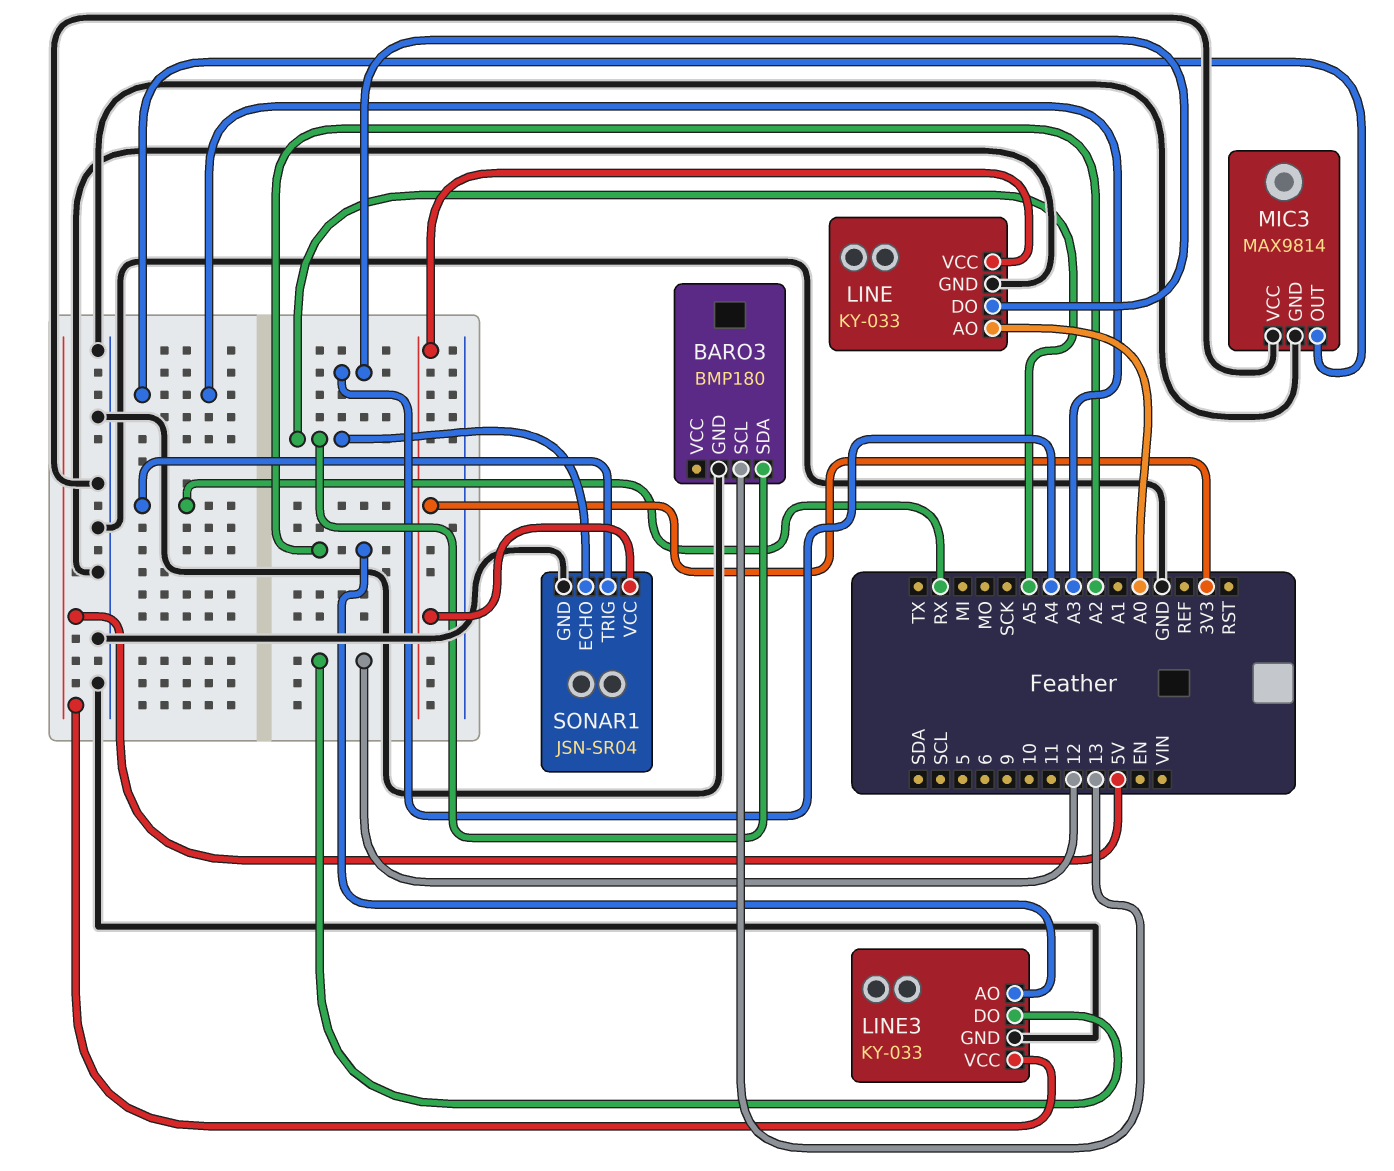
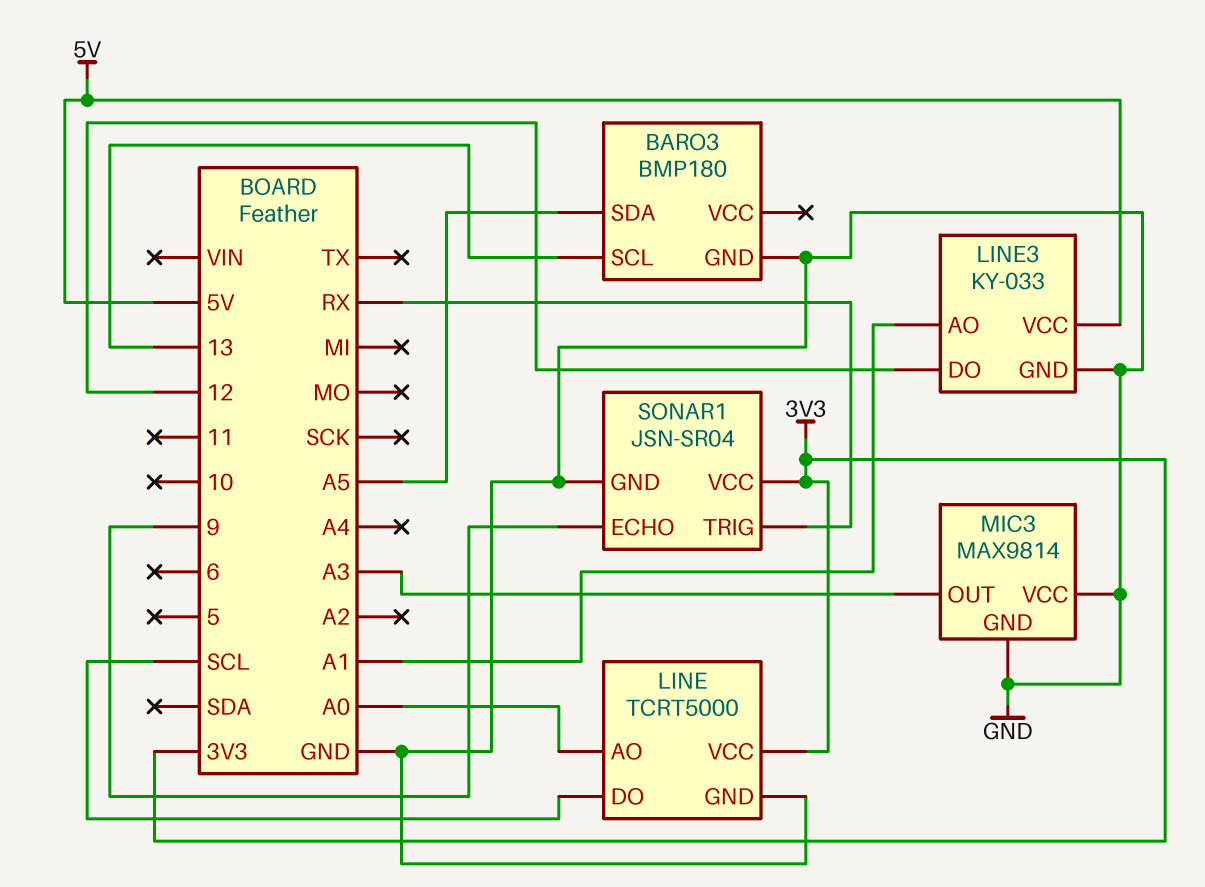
LINE: KY-033 -> TCRT5000
LINE pin DO: A4 -> SCL
LINE3 pin AO: A2 -> A1
SONAR1 pin ECHO: A5 -> 9

